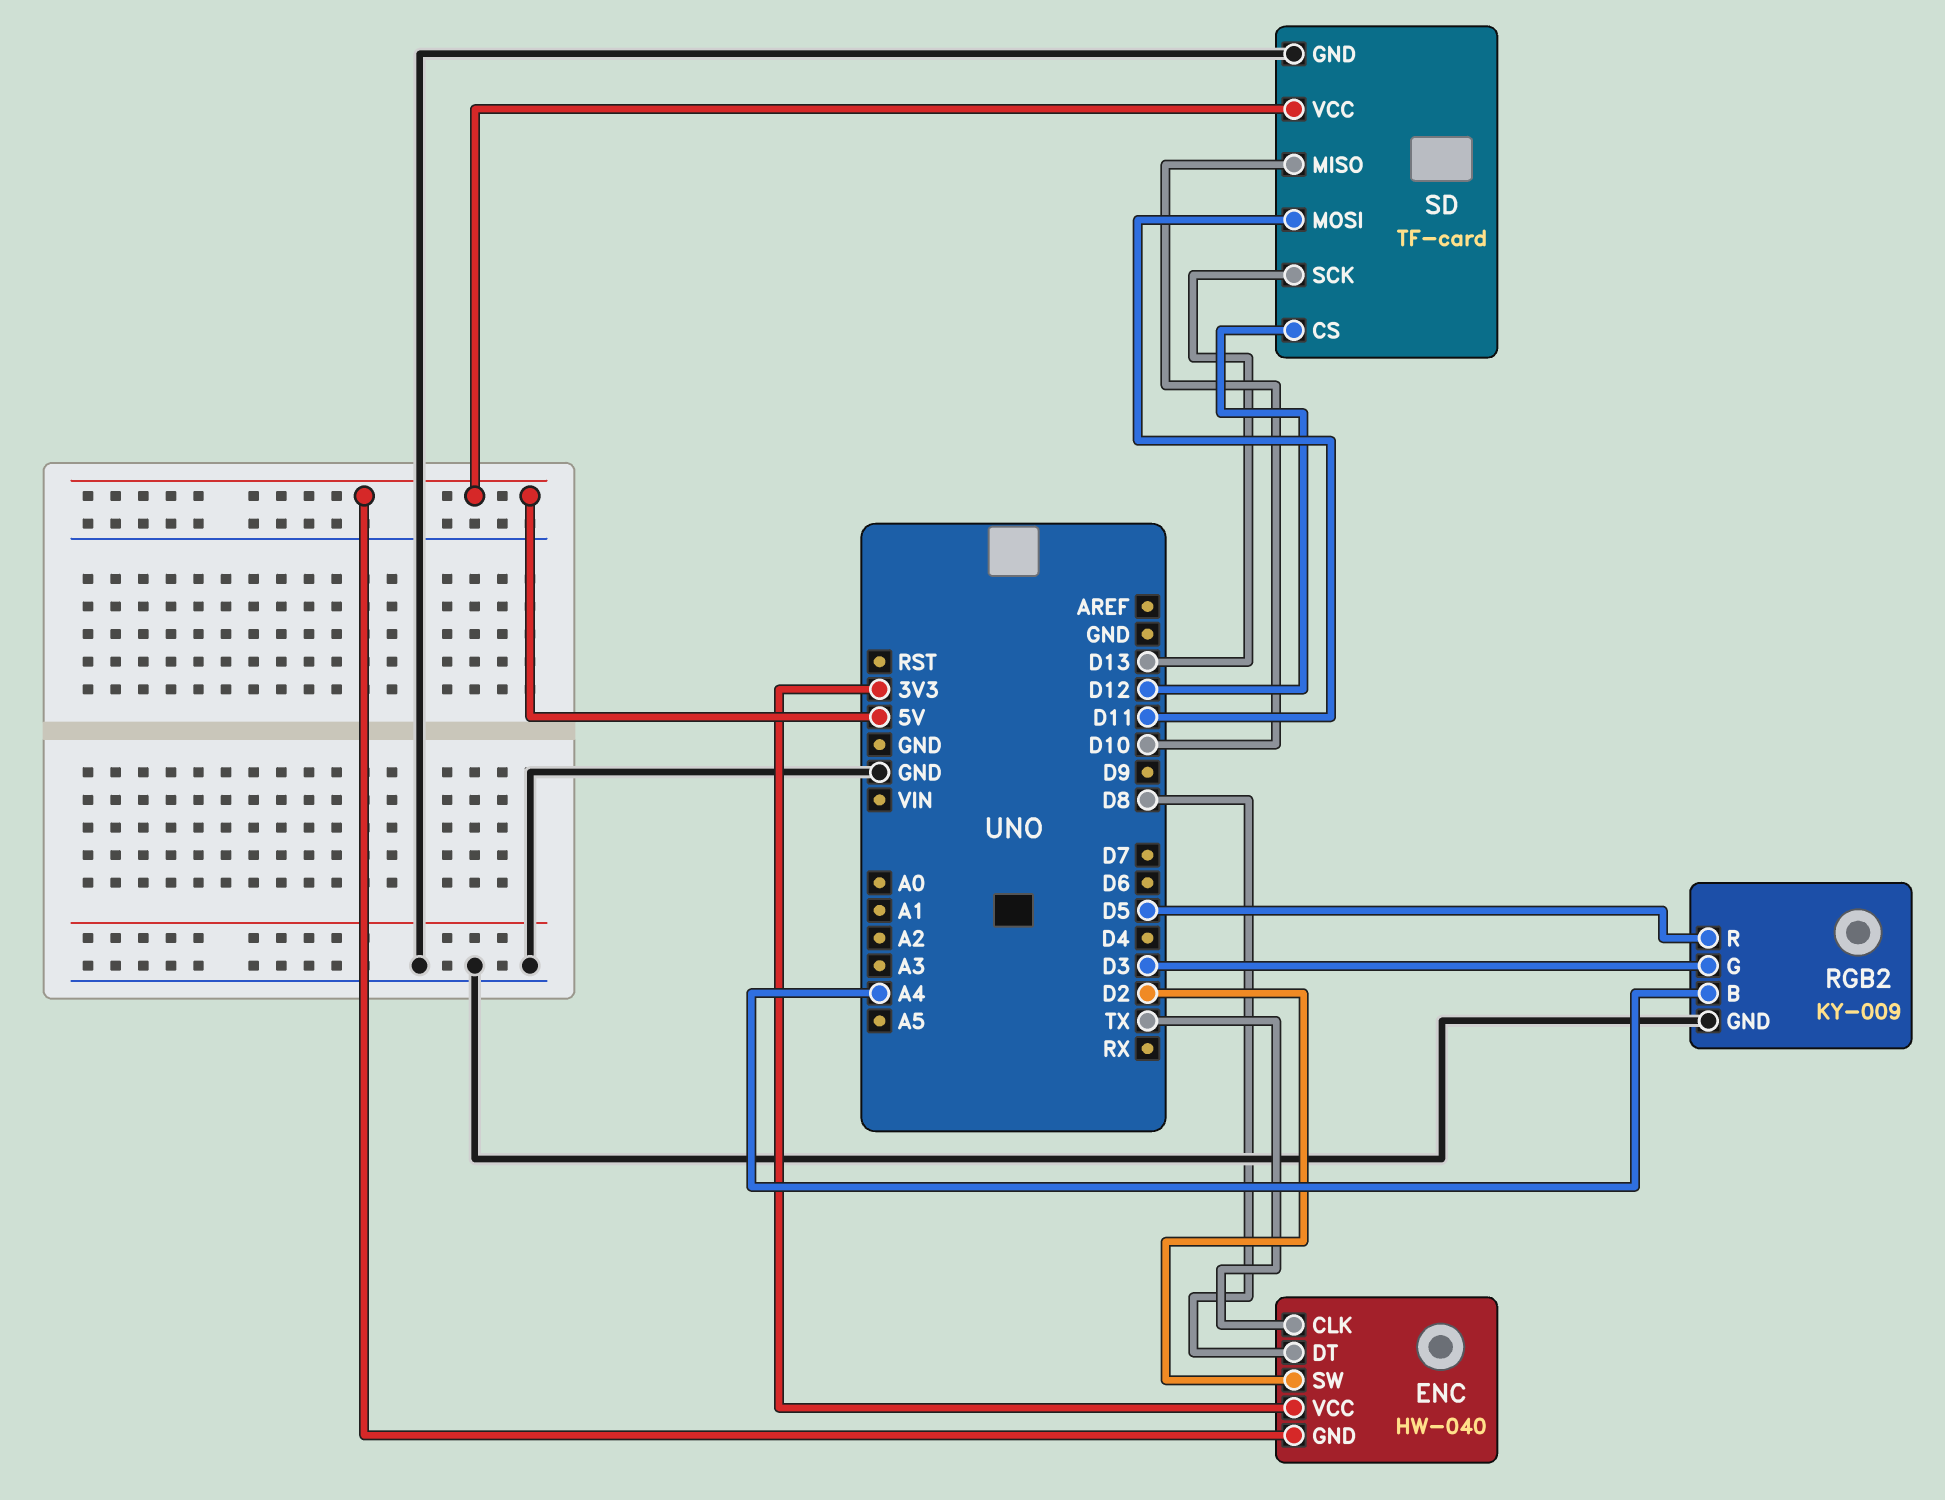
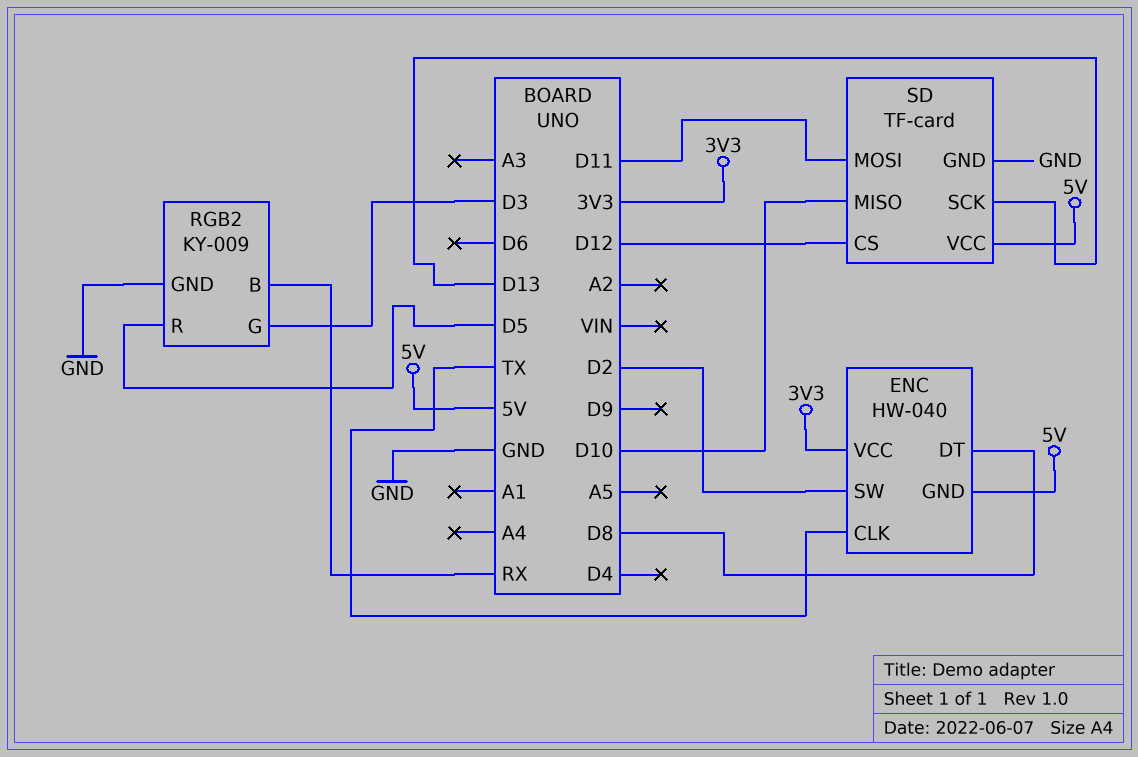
RGB2 pin B: A4 -> RX

